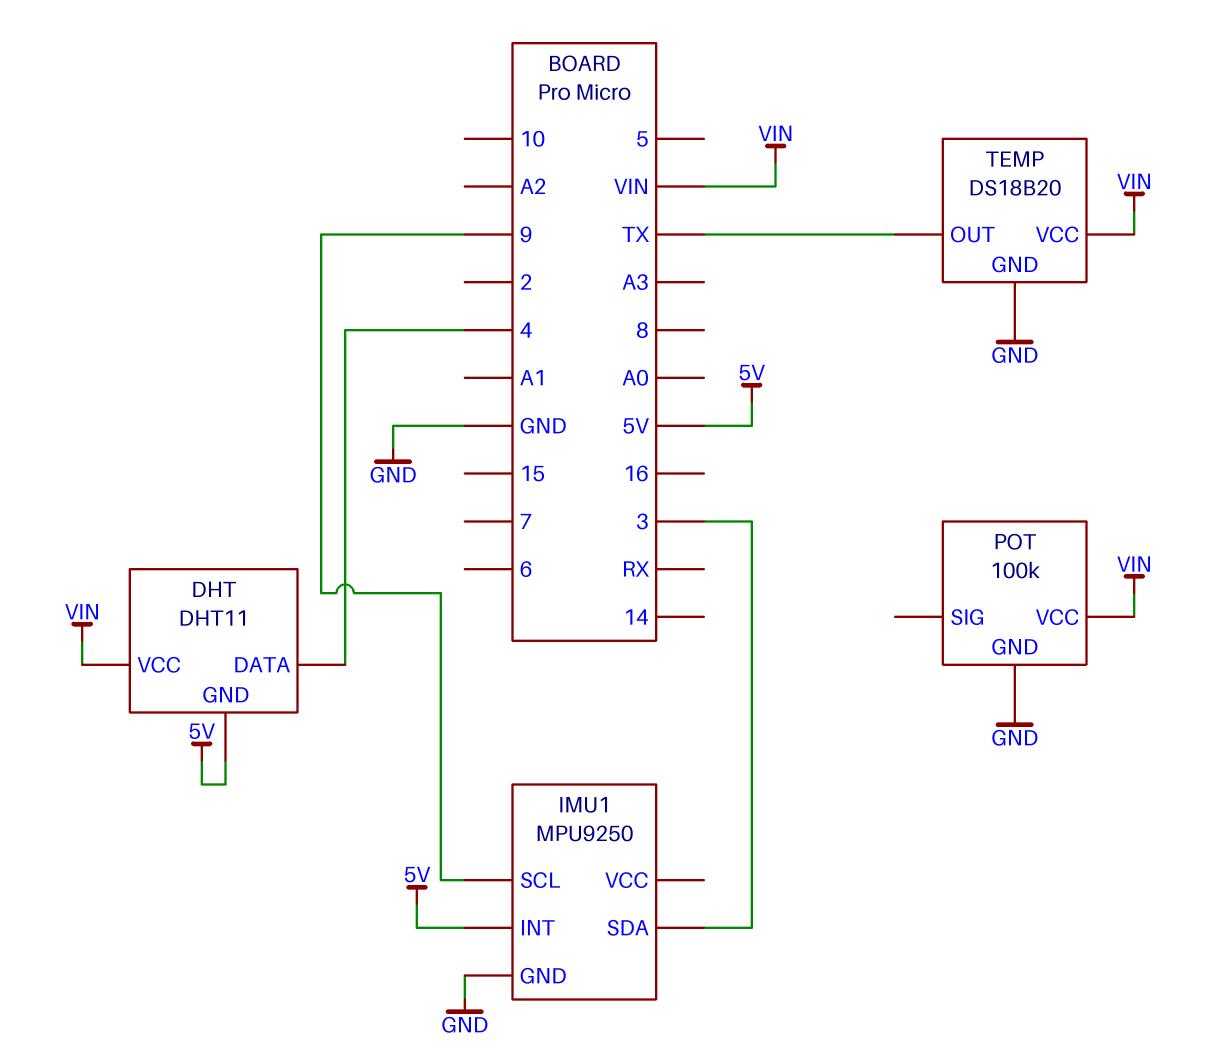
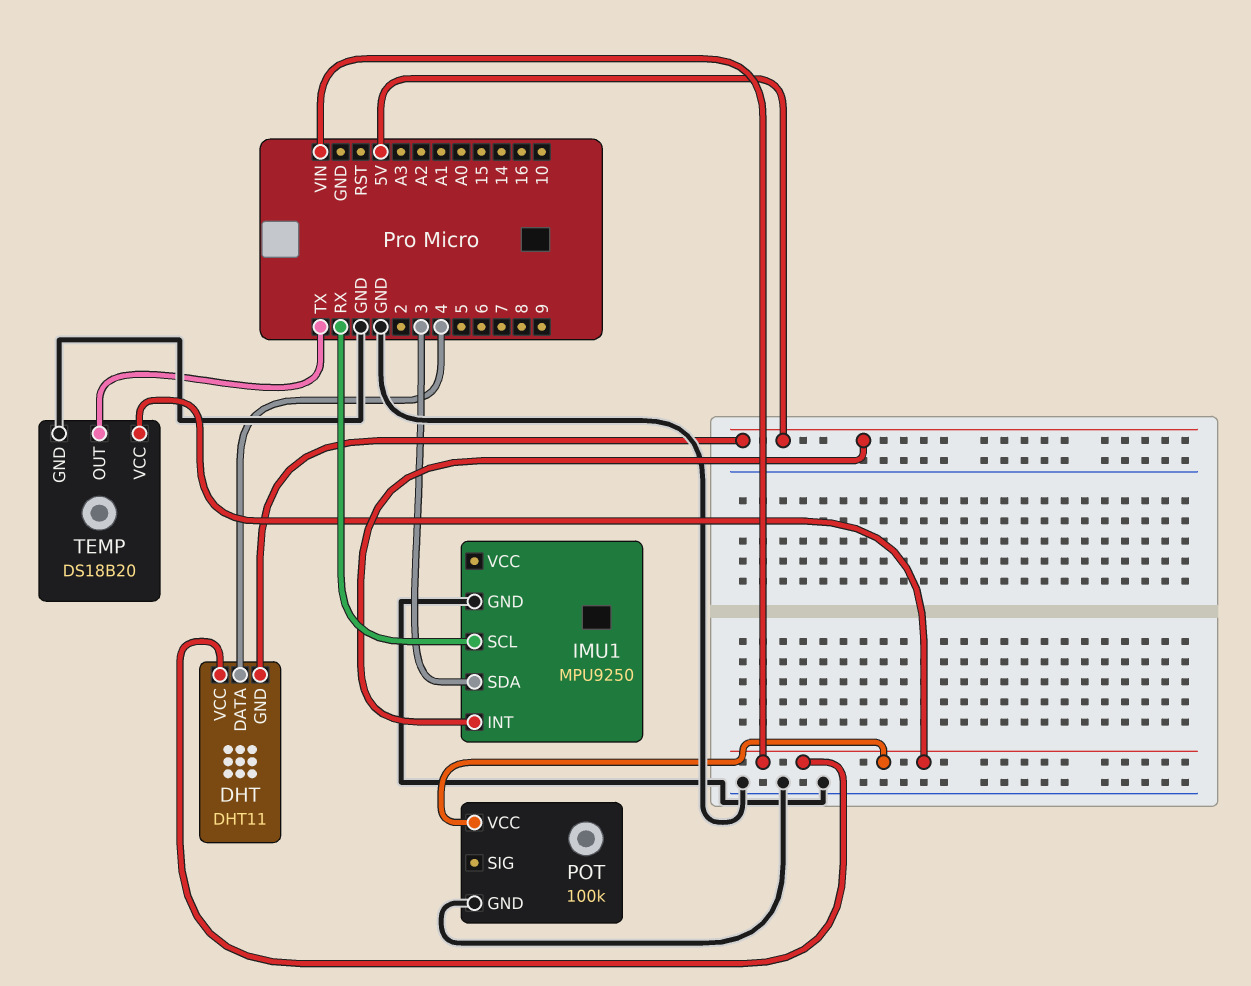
IMU1 pin SCL: 9 -> RX

